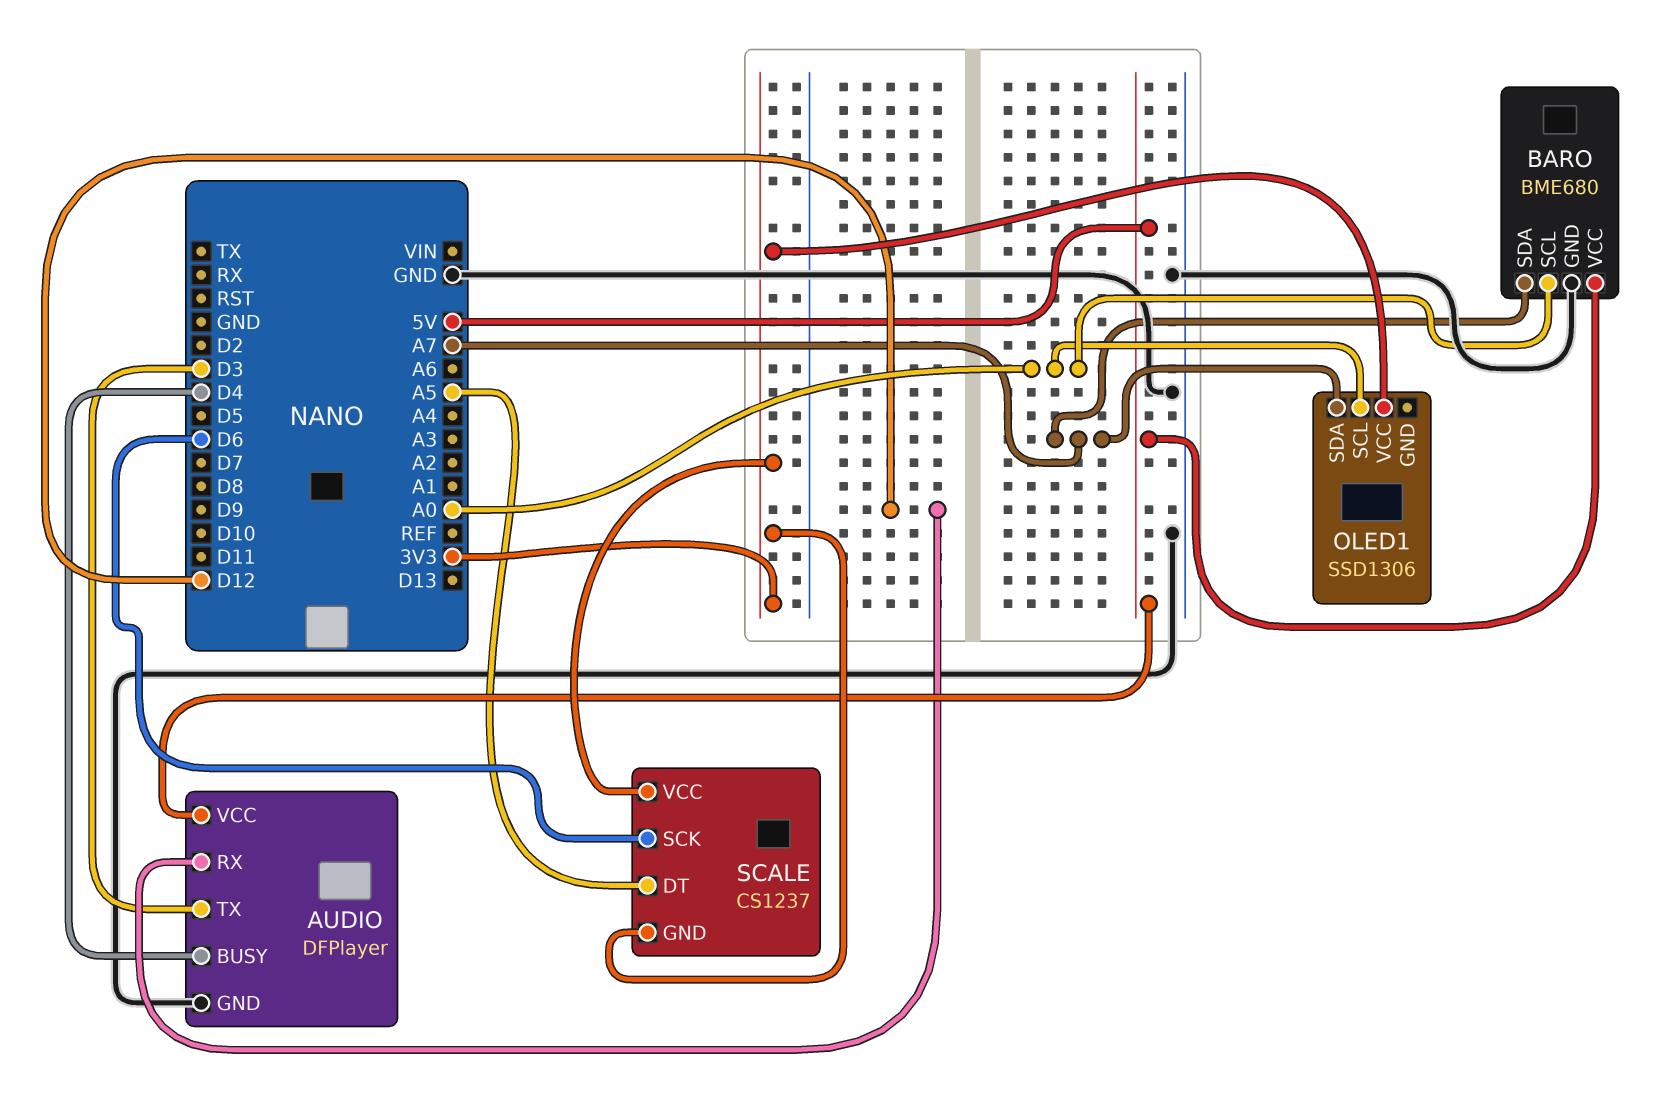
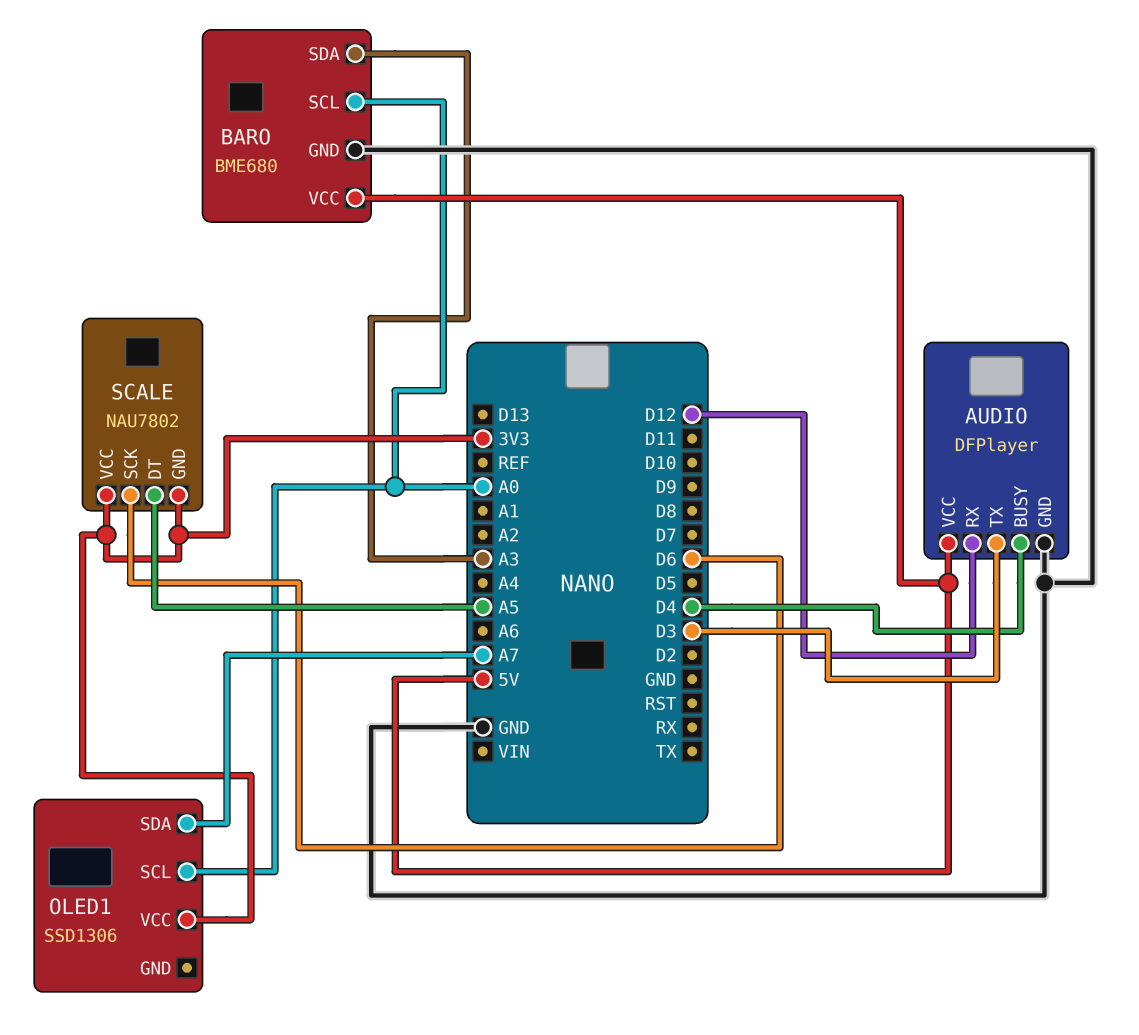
BARO pin SDA: A7 -> A3
SCALE: CS1237 -> NAU7802

